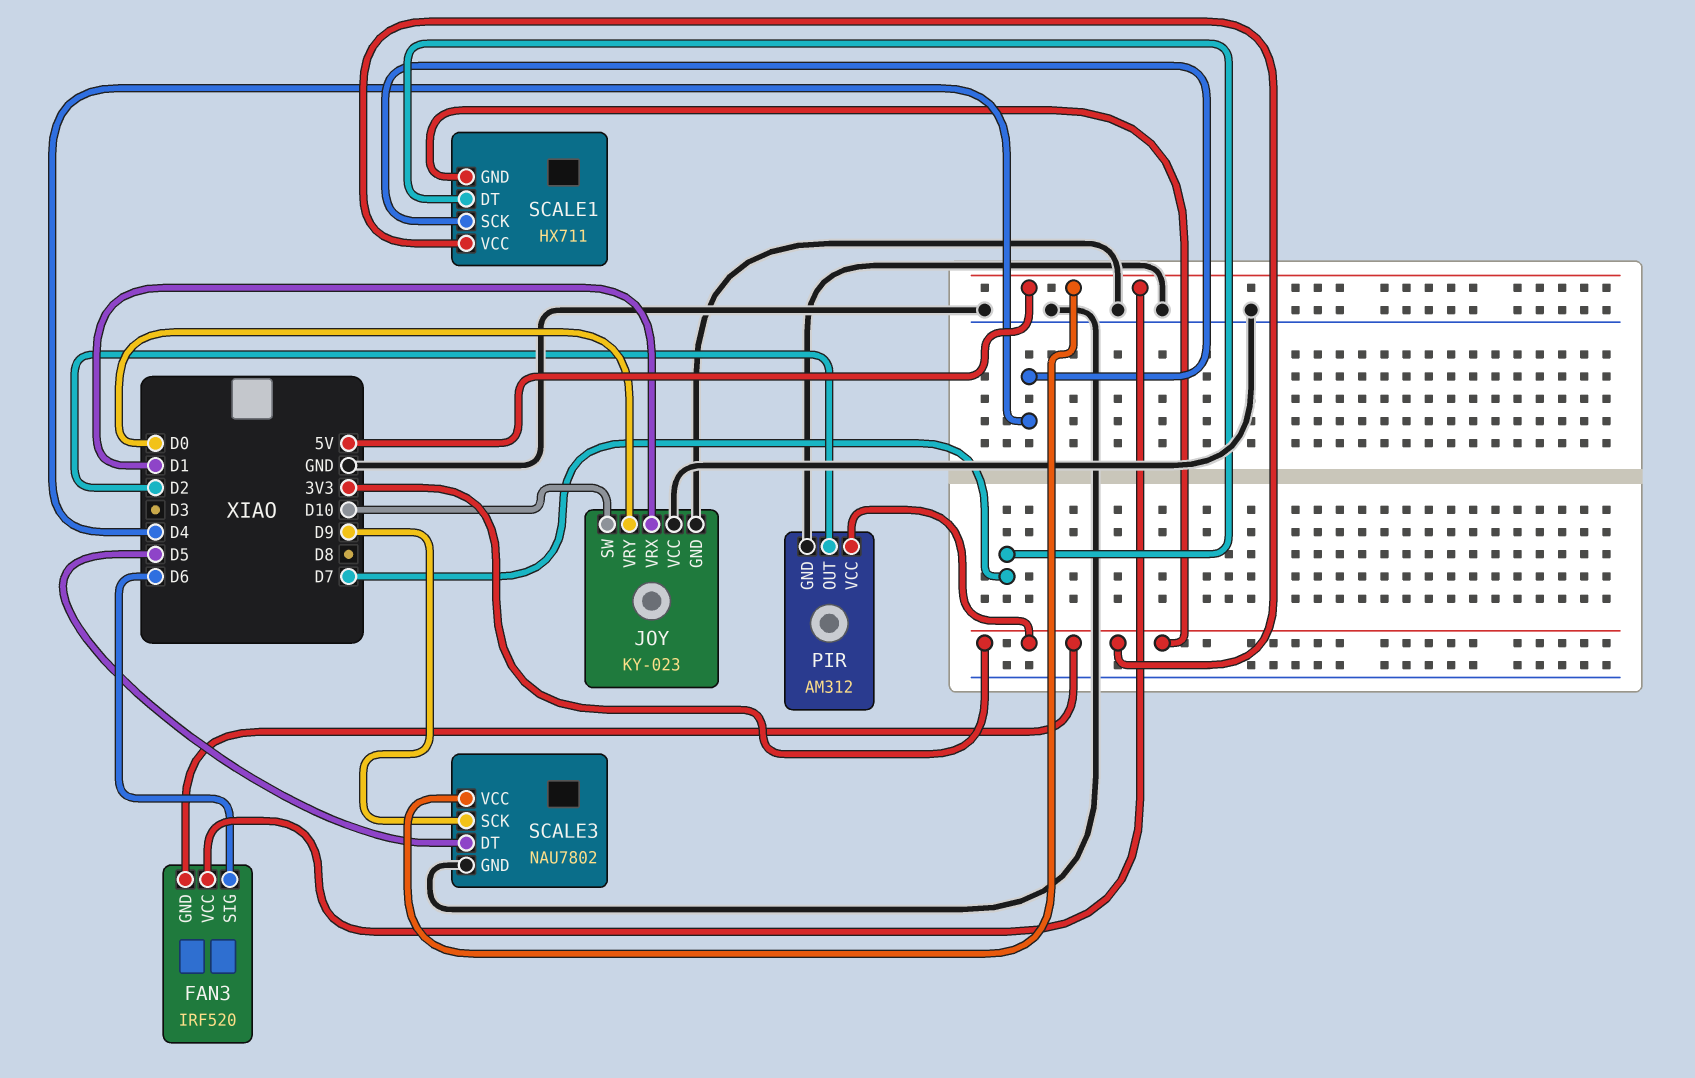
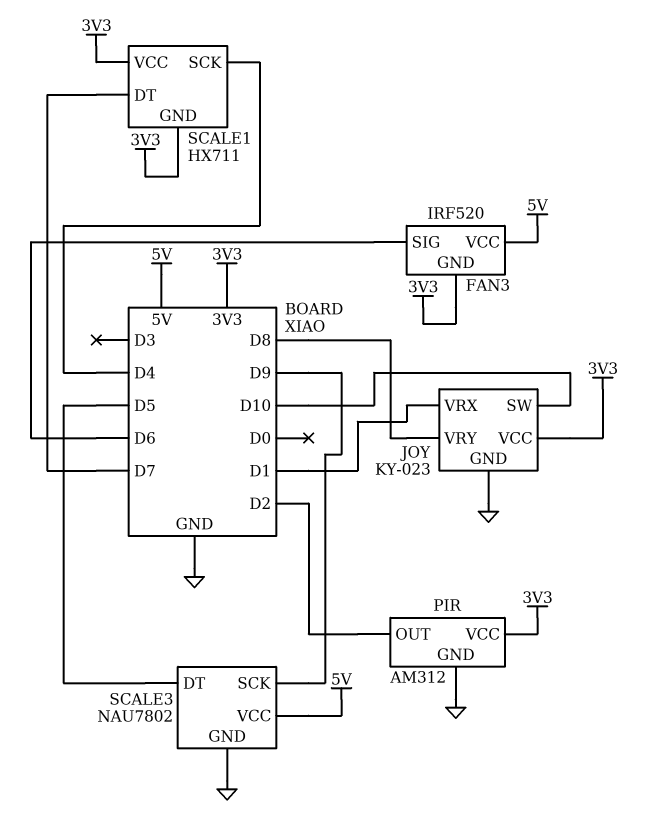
JOY pin VCC: GND -> 3V3
JOY pin VRY: D0 -> D8

